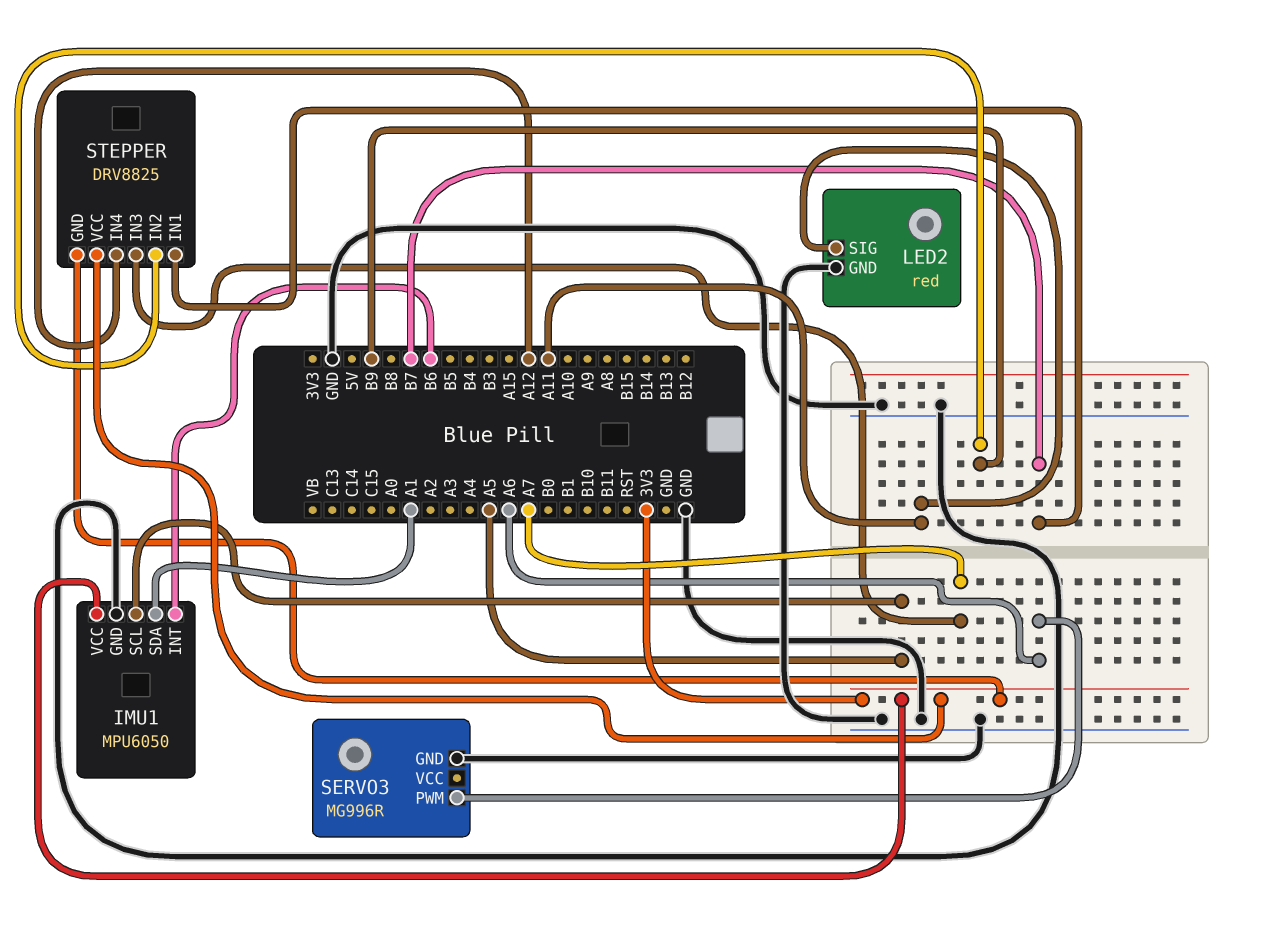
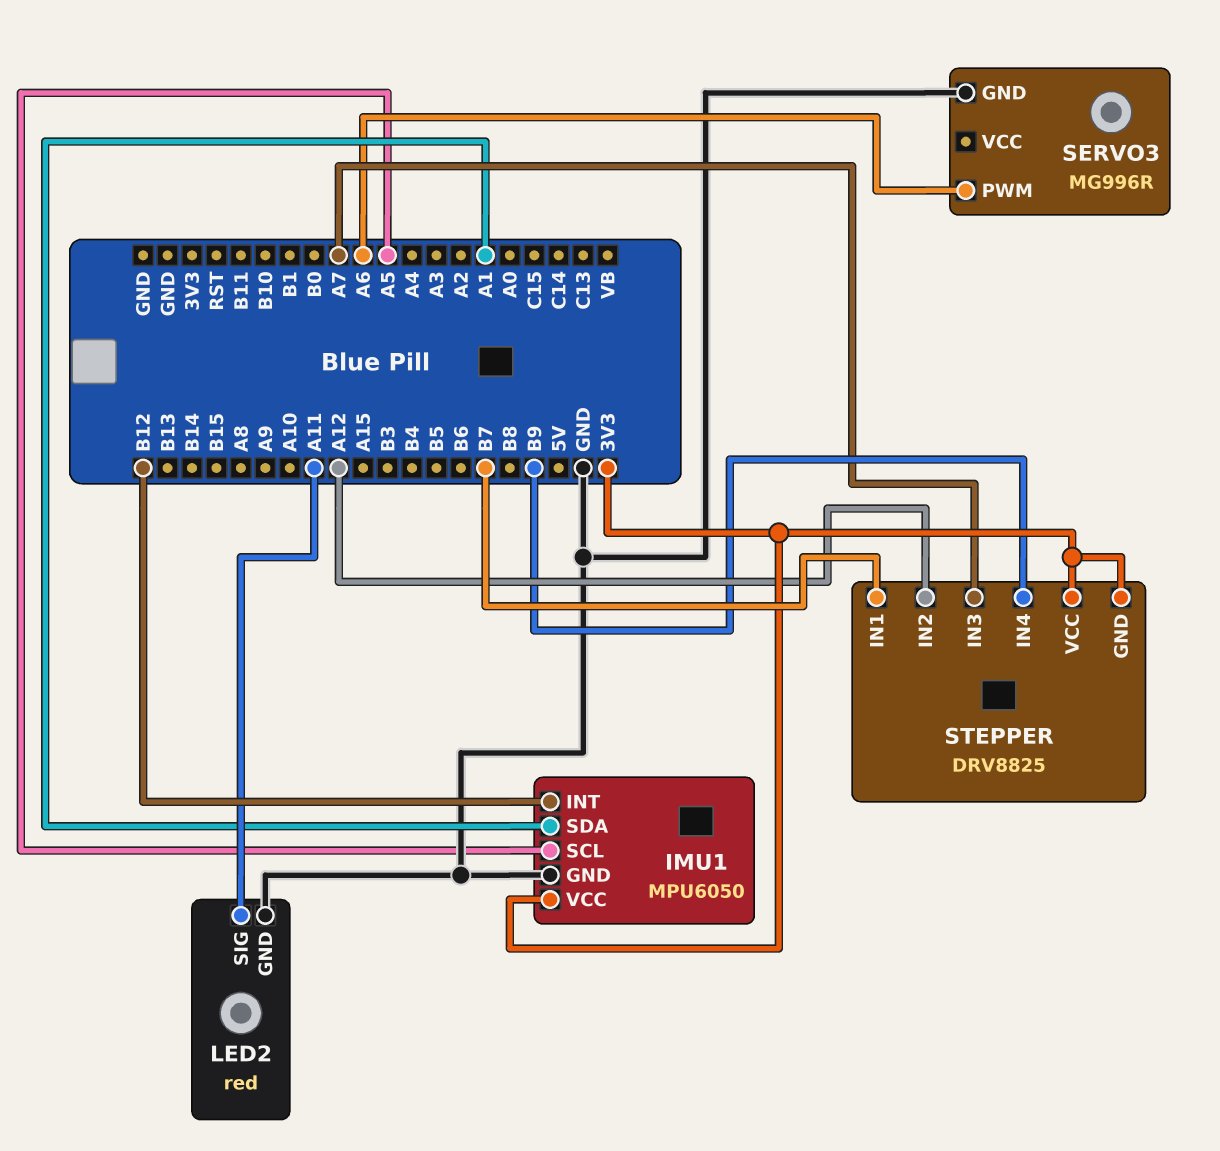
IMU1 pin INT: B6 -> B12
STEPPER pin IN2: B9 -> A12
STEPPER pin IN4: A12 -> B9

